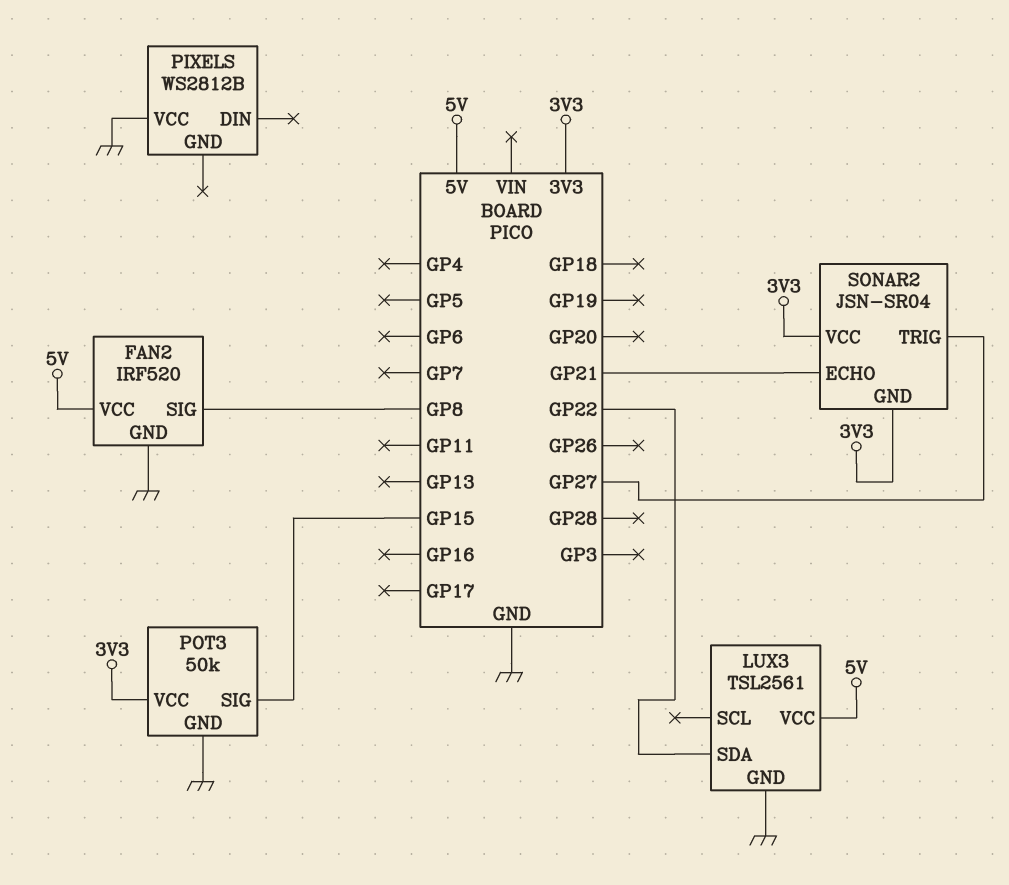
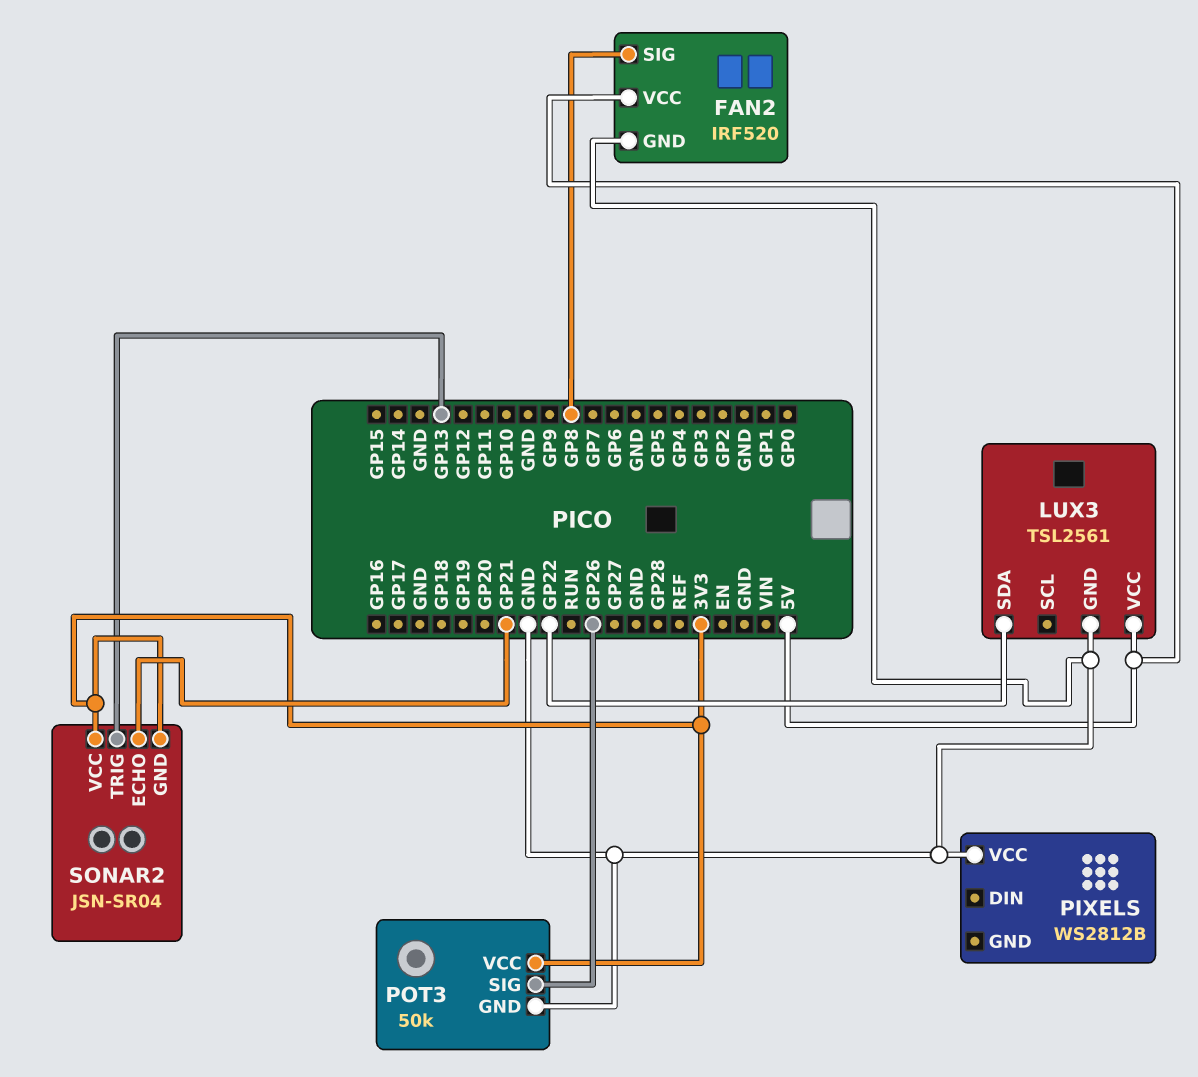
POT3 pin SIG: GP15 -> GP26
SONAR2 pin TRIG: GP27 -> GP13

